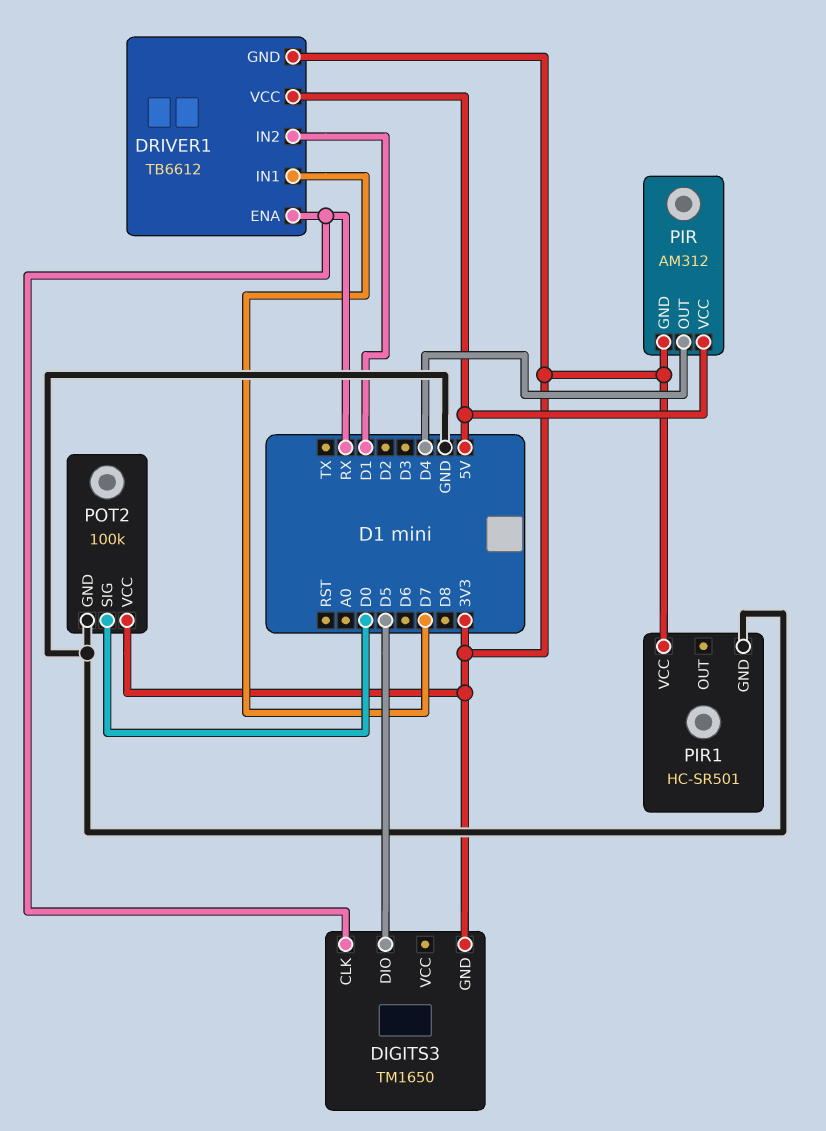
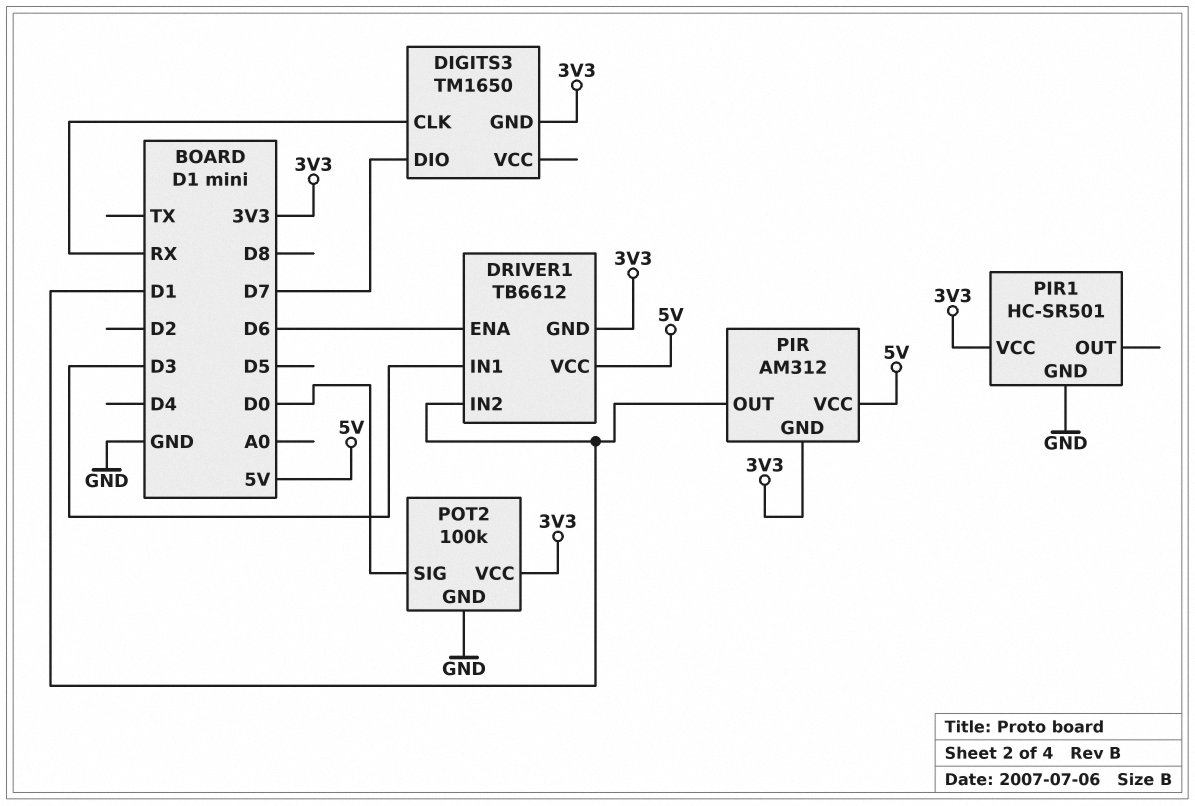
DIGITS3 pin DIO: D5 -> D7
DRIVER1 pin ENA: RX -> D6
DRIVER1 pin IN1: D7 -> D3
PIR pin OUT: D4 -> D1

